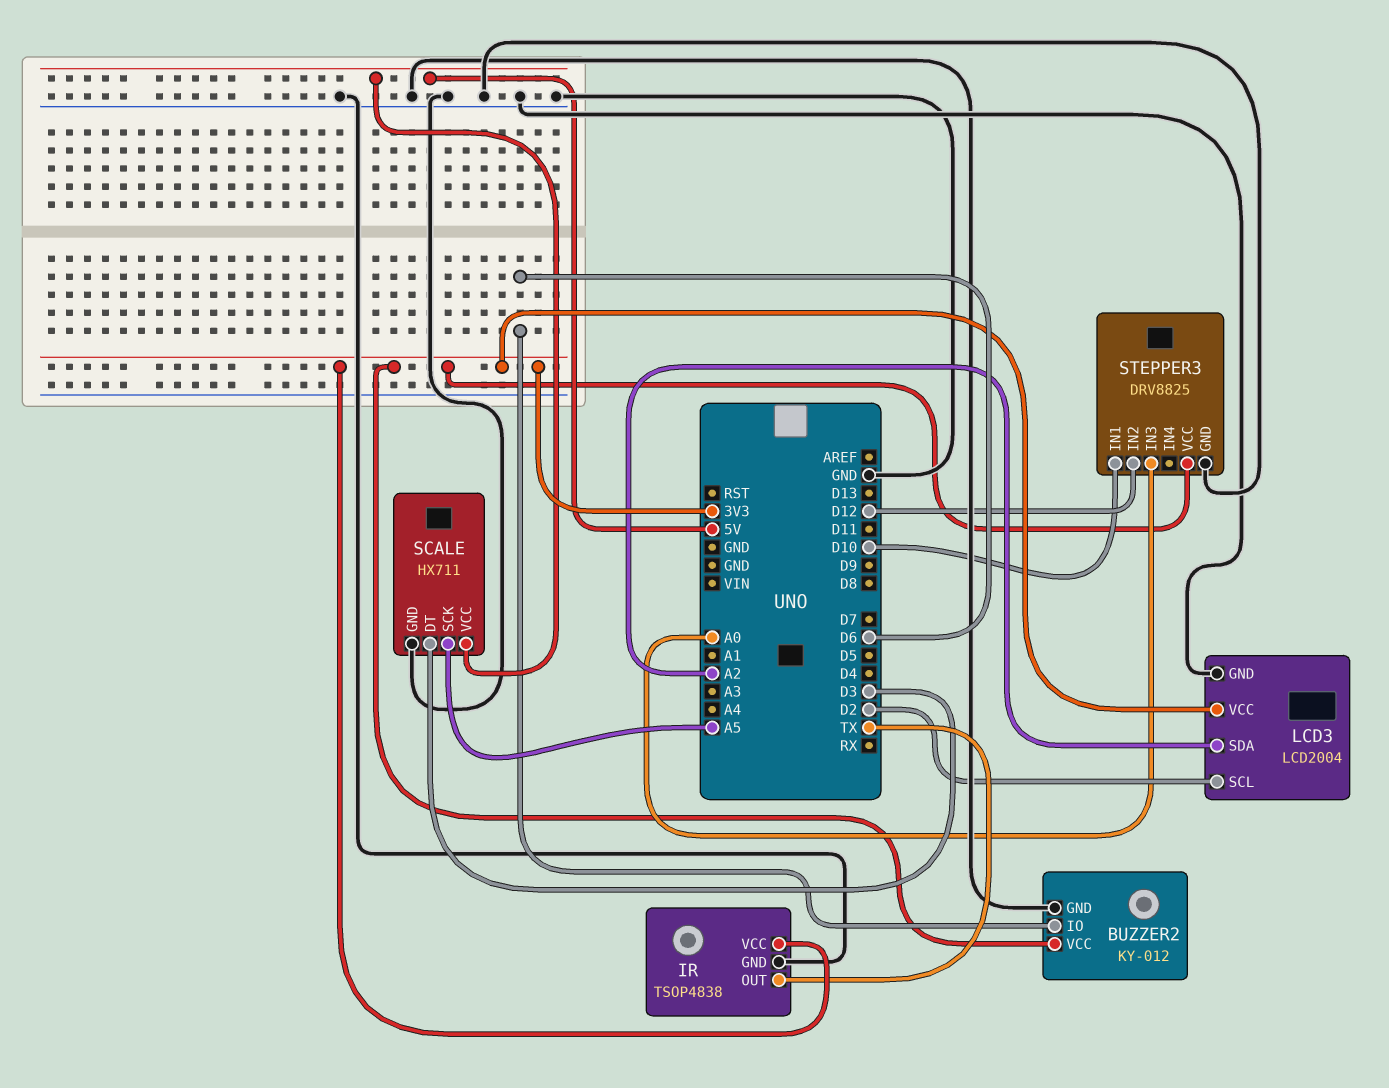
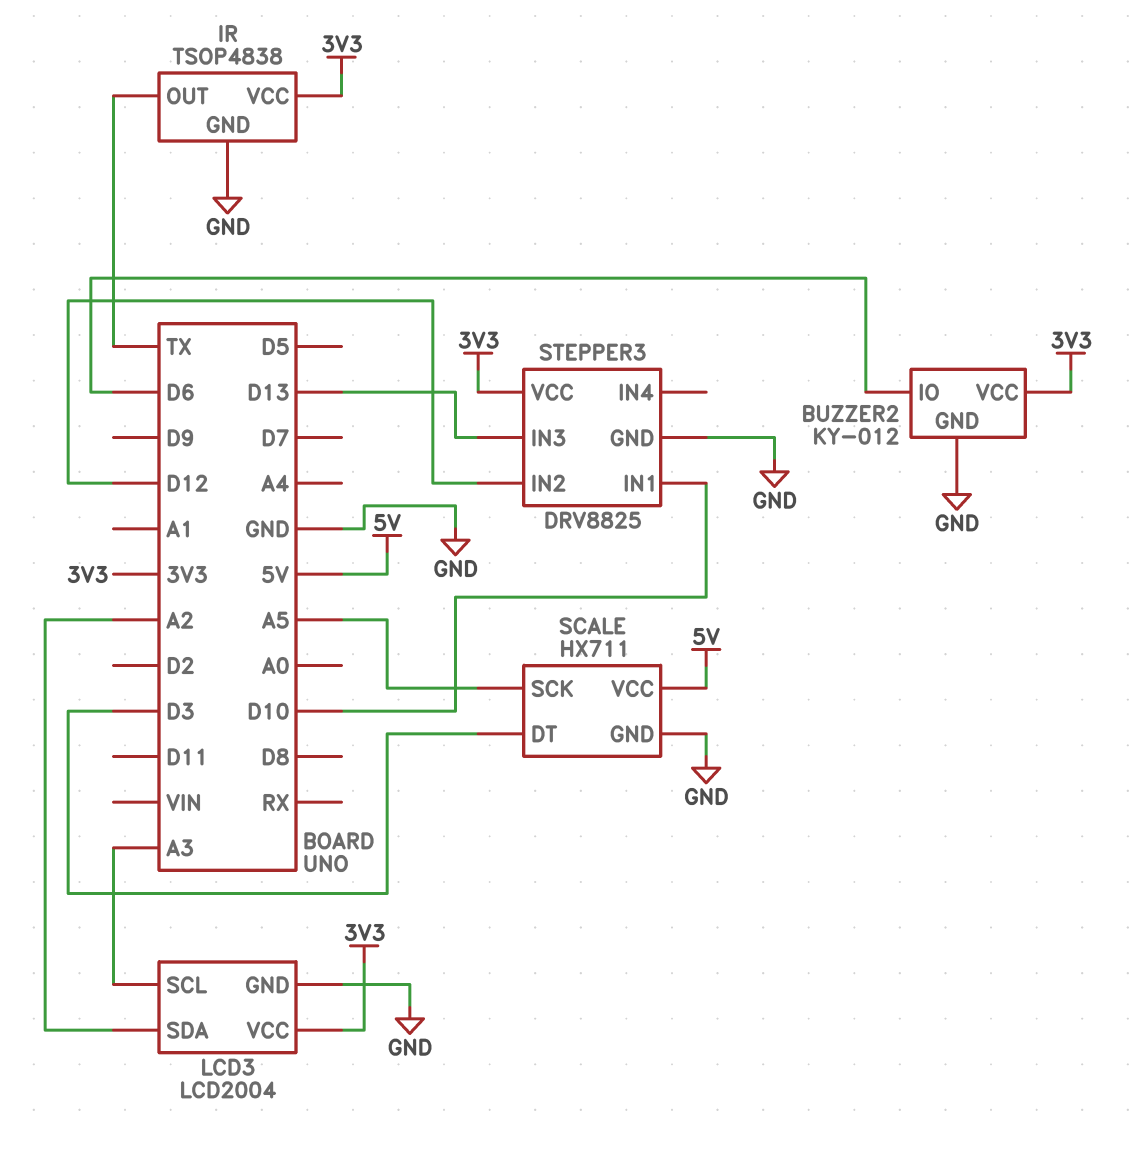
LCD3 pin SCL: D2 -> A3
STEPPER3 pin IN3: A0 -> D13

